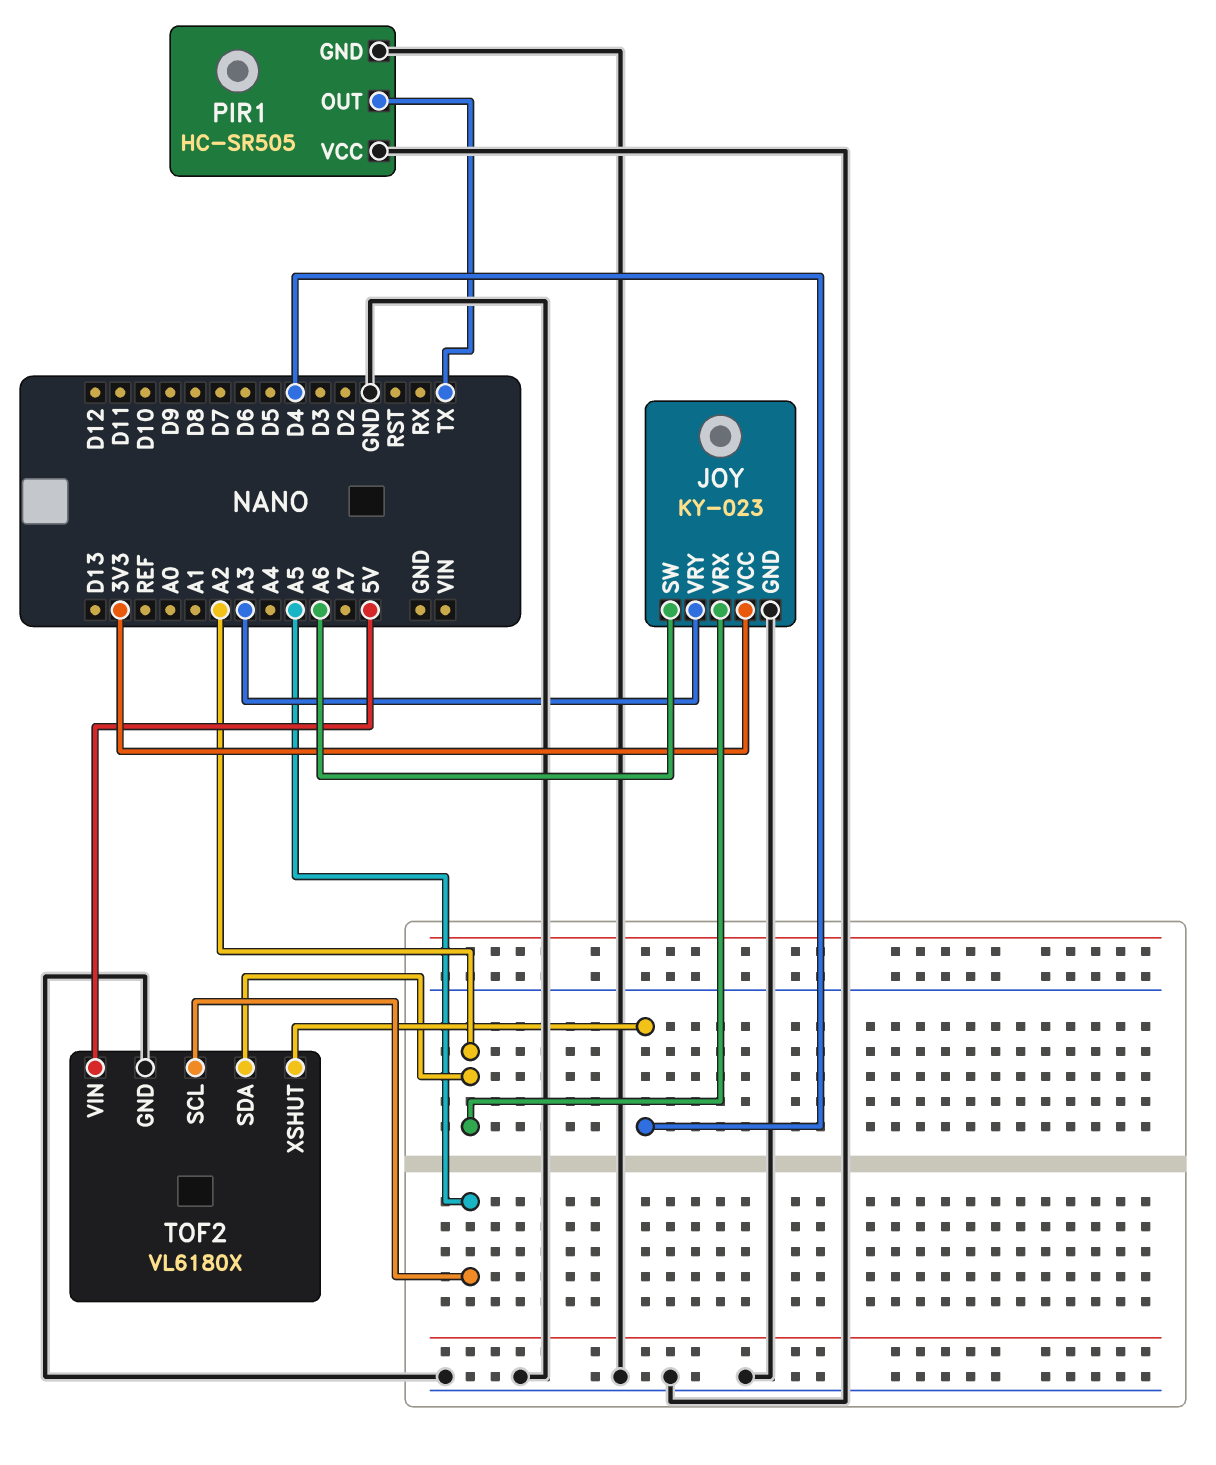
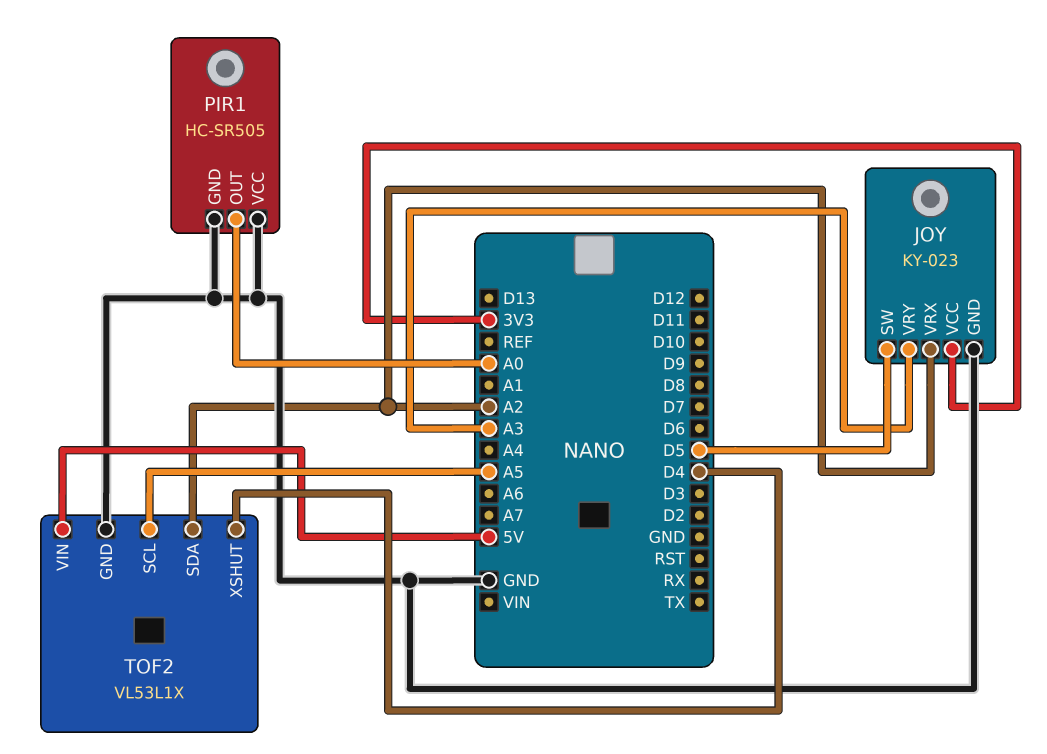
JOY pin SW: A6 -> D5
PIR1 pin OUT: TX -> A0
TOF2: VL6180X -> VL53L1X

